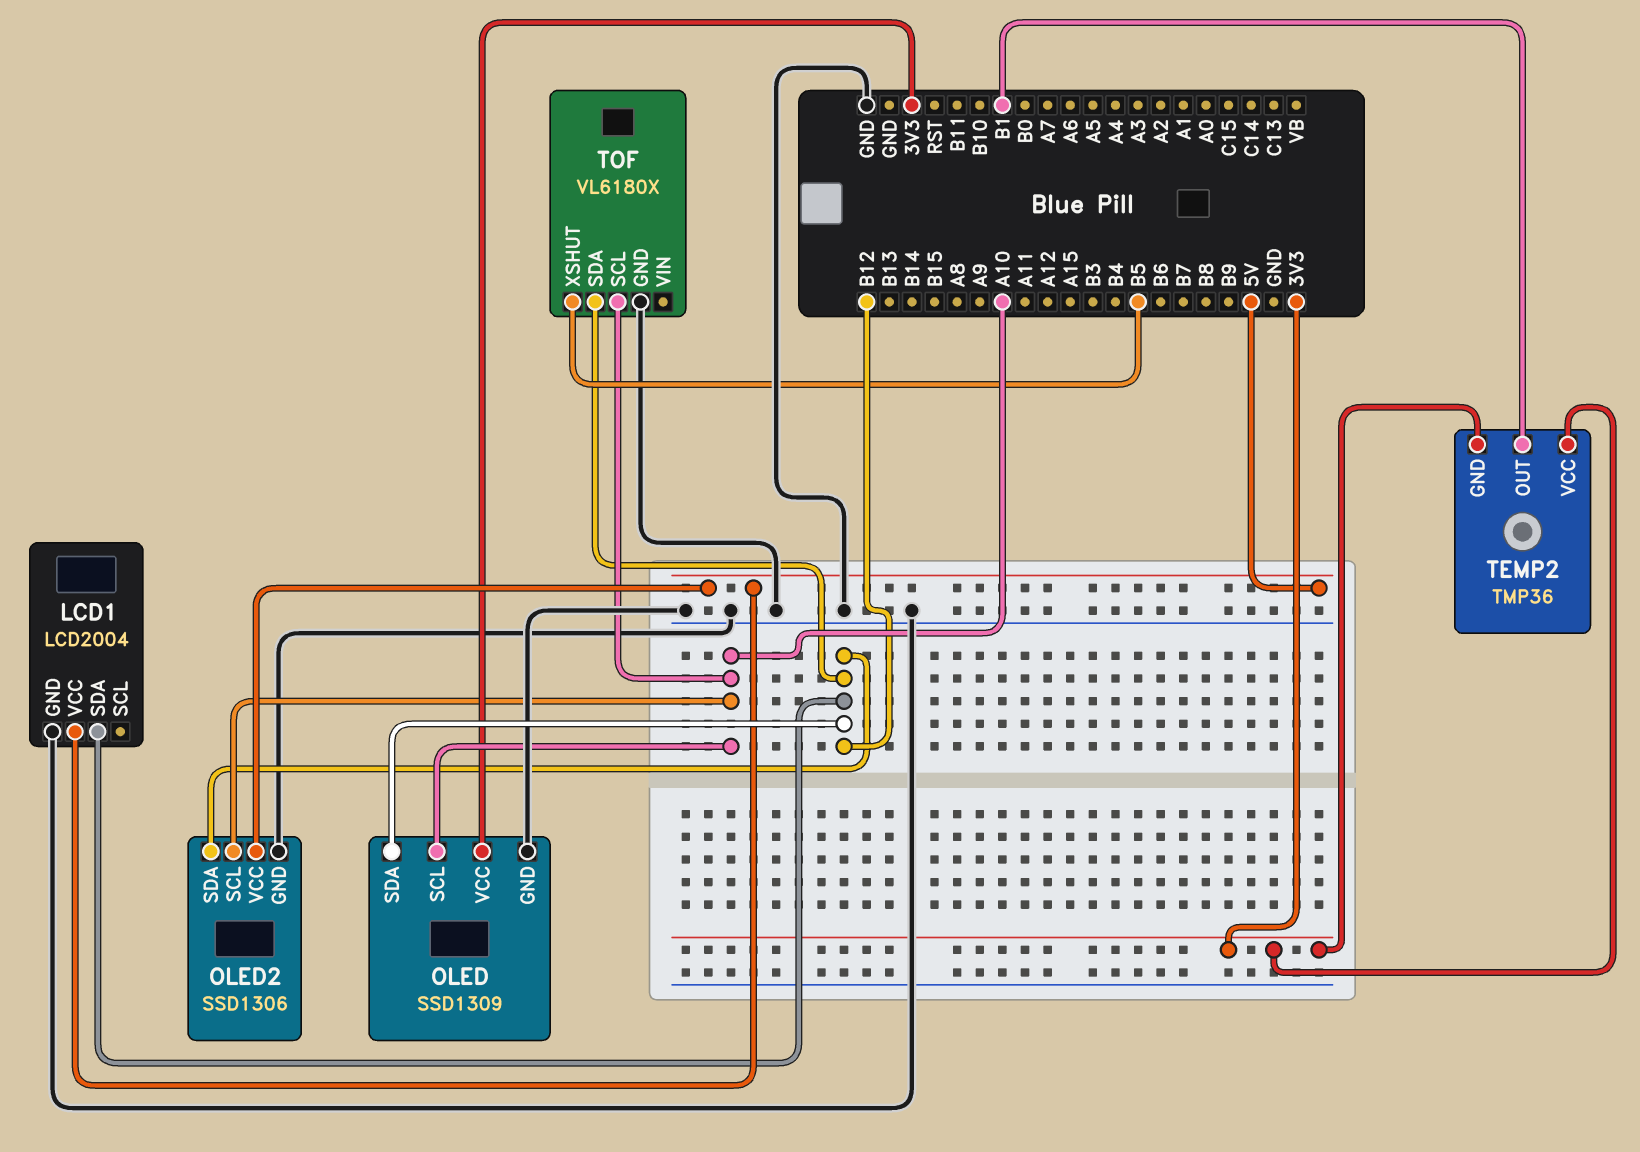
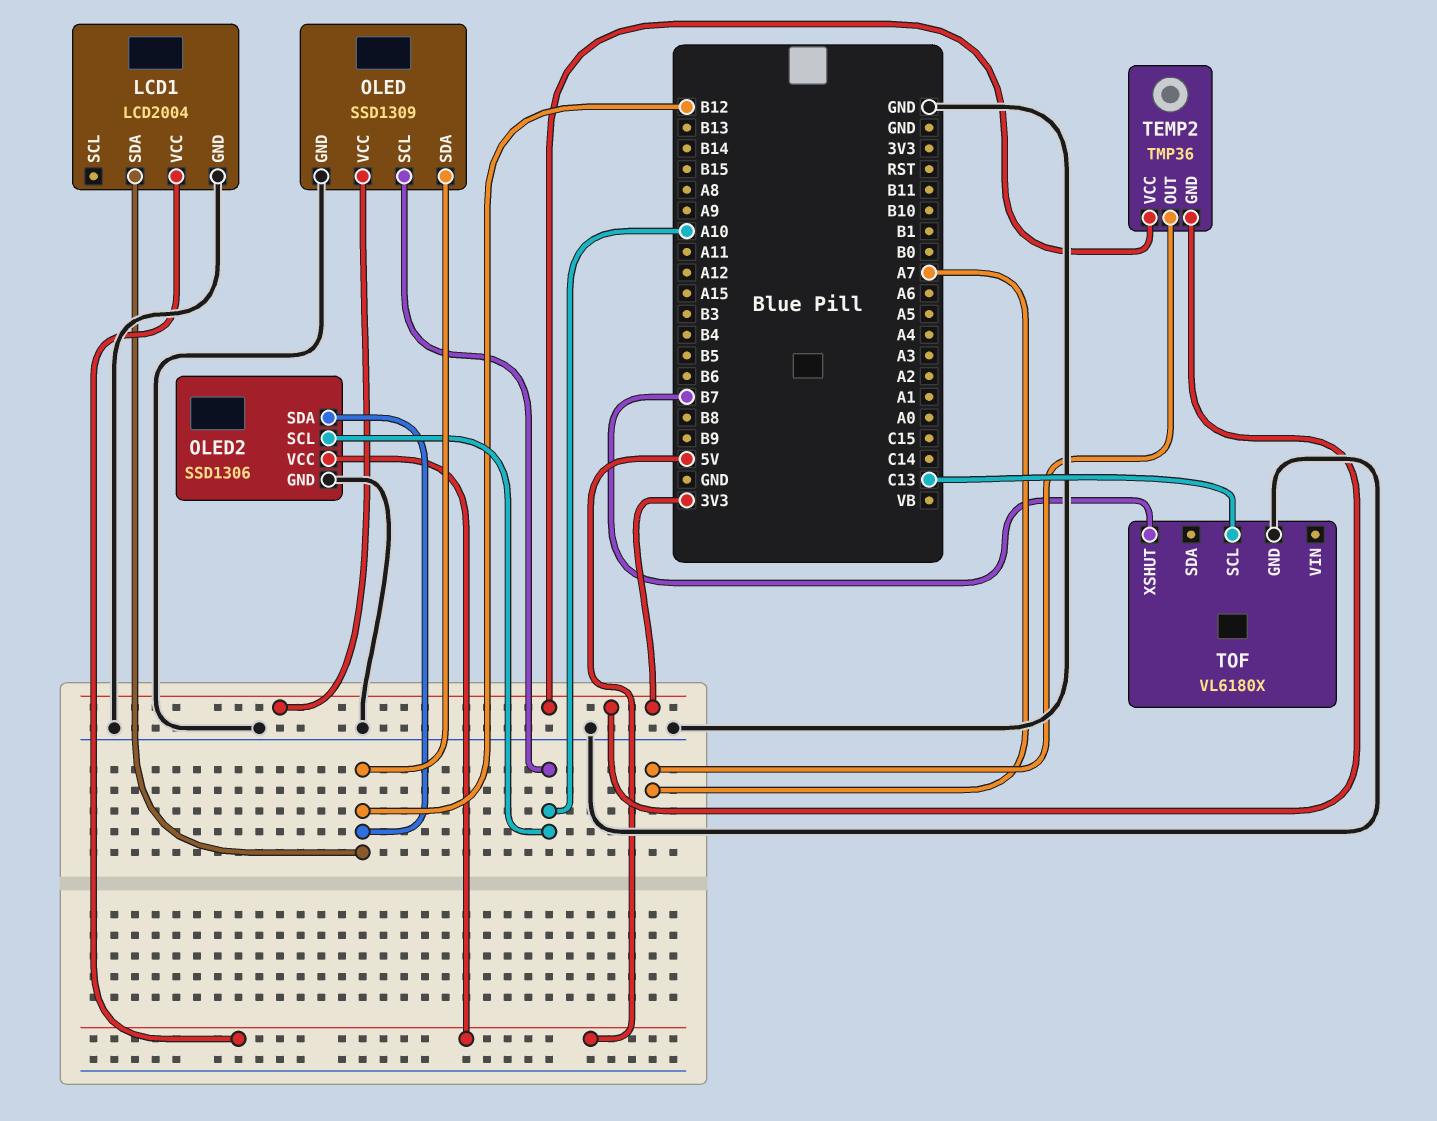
TEMP2 pin OUT: B1 -> A7
TOF pin SCL: A10 -> C13
TOF pin SDA: B12 -> none
TOF pin XSHUT: B5 -> B7

